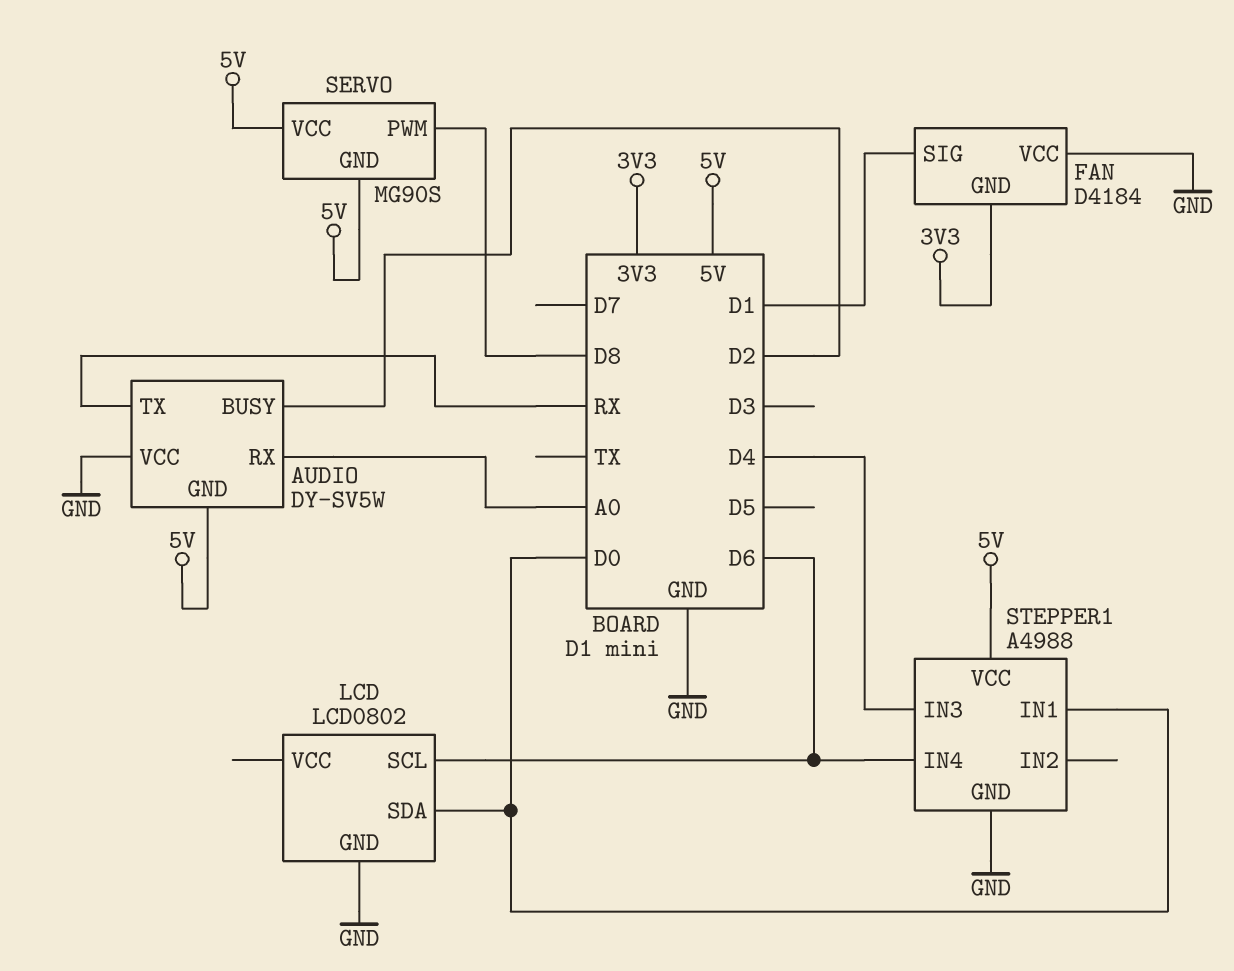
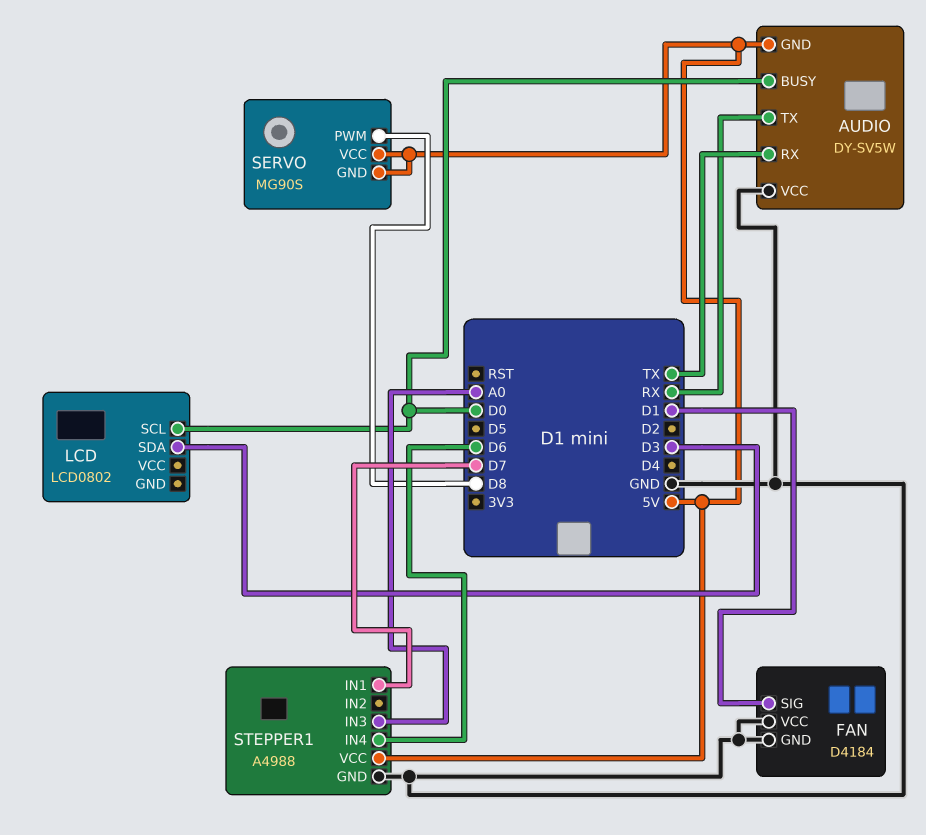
AUDIO pin BUSY: D2 -> D0
AUDIO pin RX: A0 -> TX
FAN pin GND: 3V3 -> GND
LCD pin GND: GND -> none
LCD pin SCL: D6 -> D0
LCD pin SDA: D0 -> D3
STEPPER1 pin IN1: D0 -> D7
STEPPER1 pin IN3: D4 -> A0

